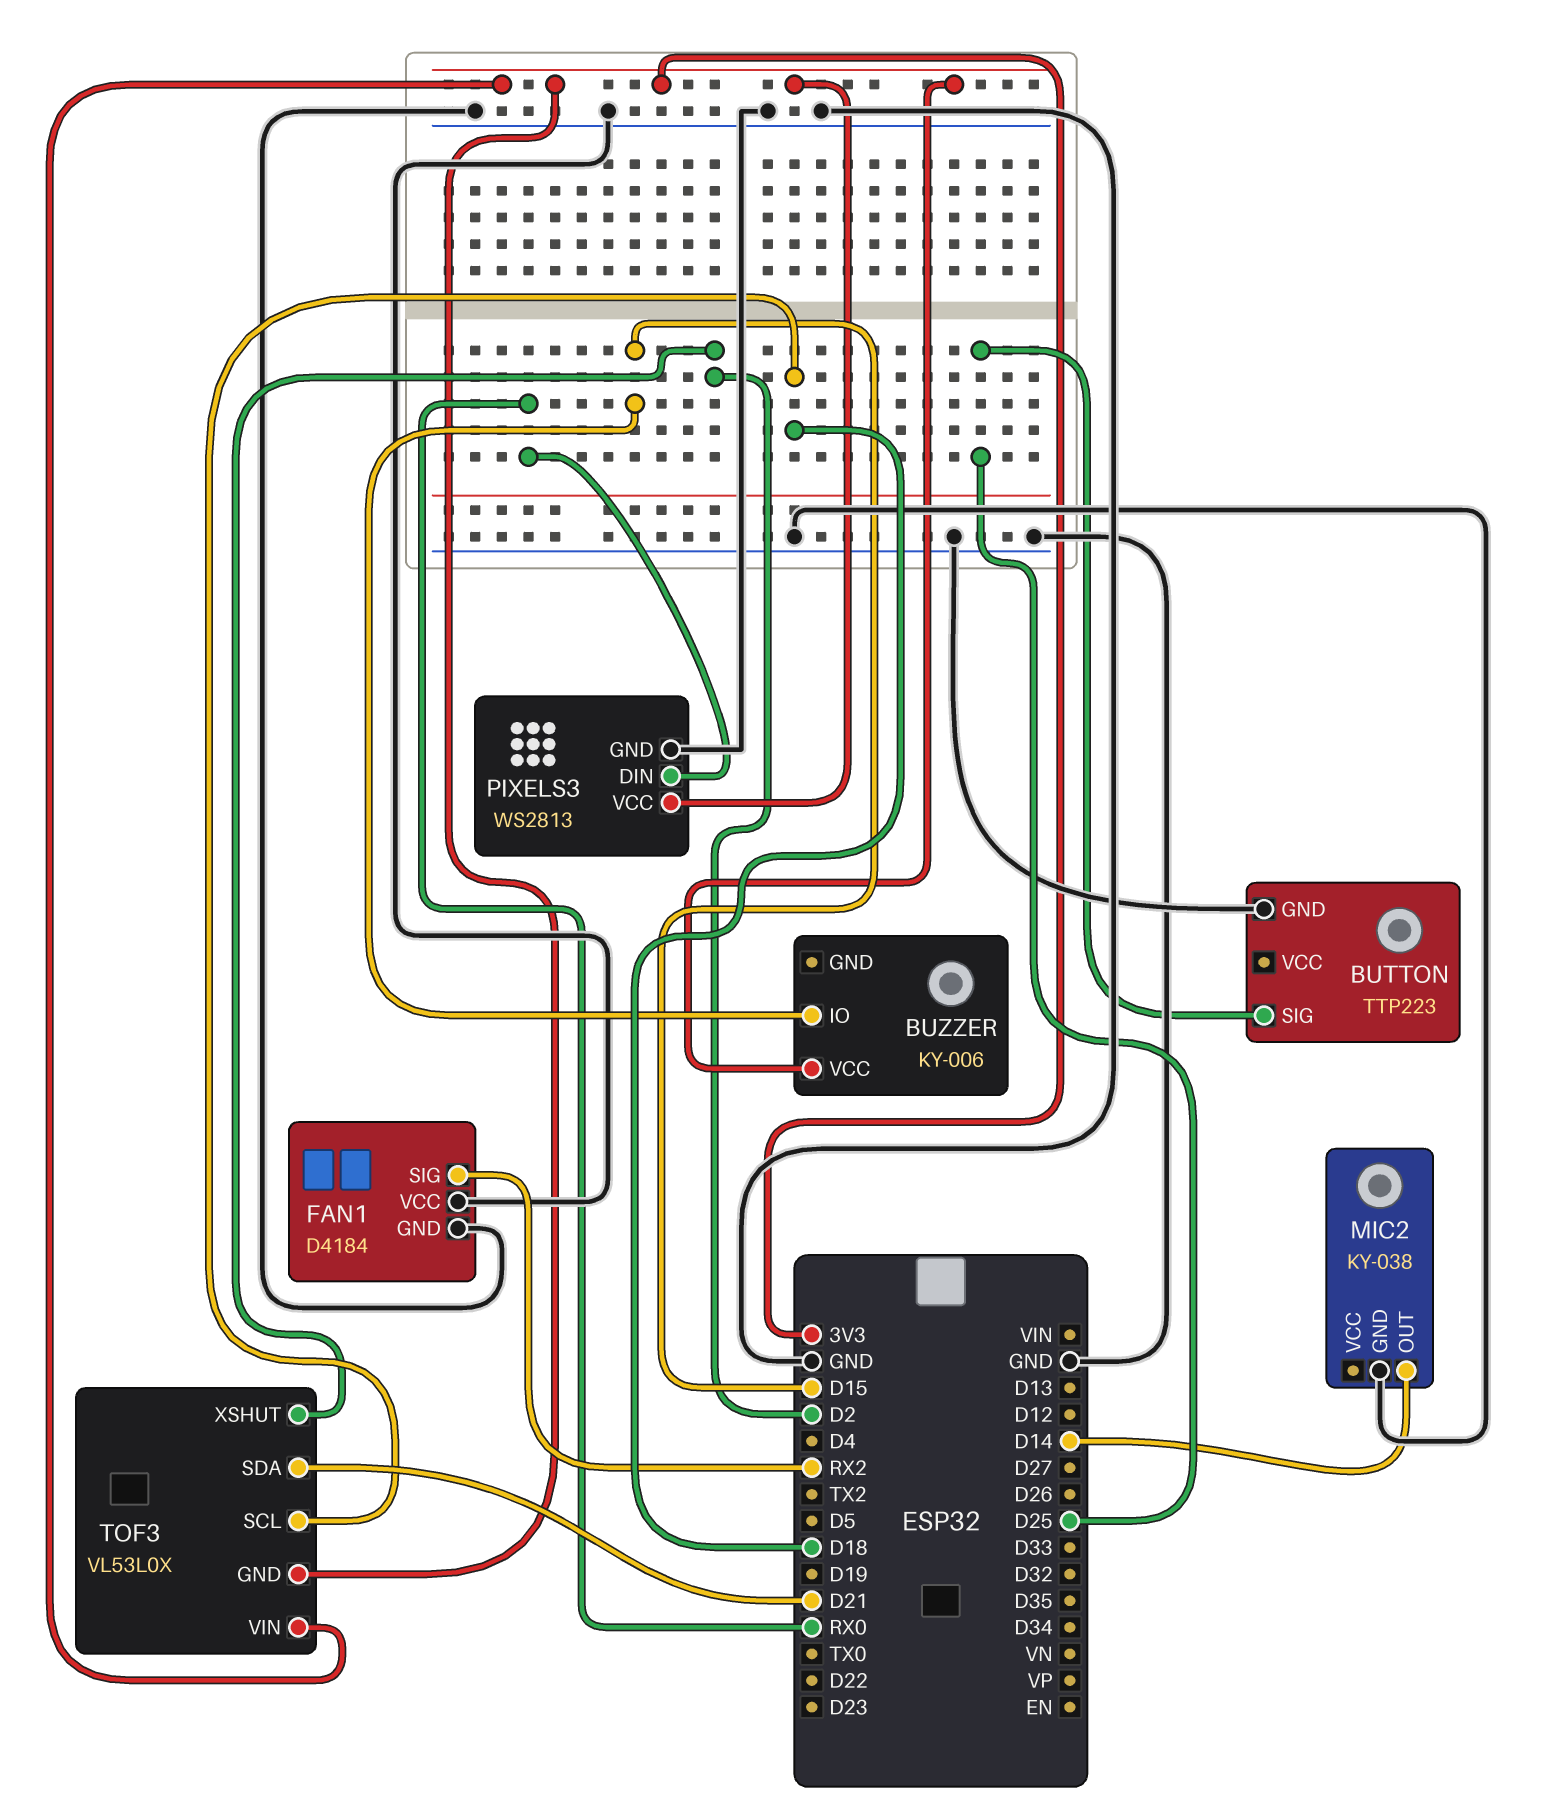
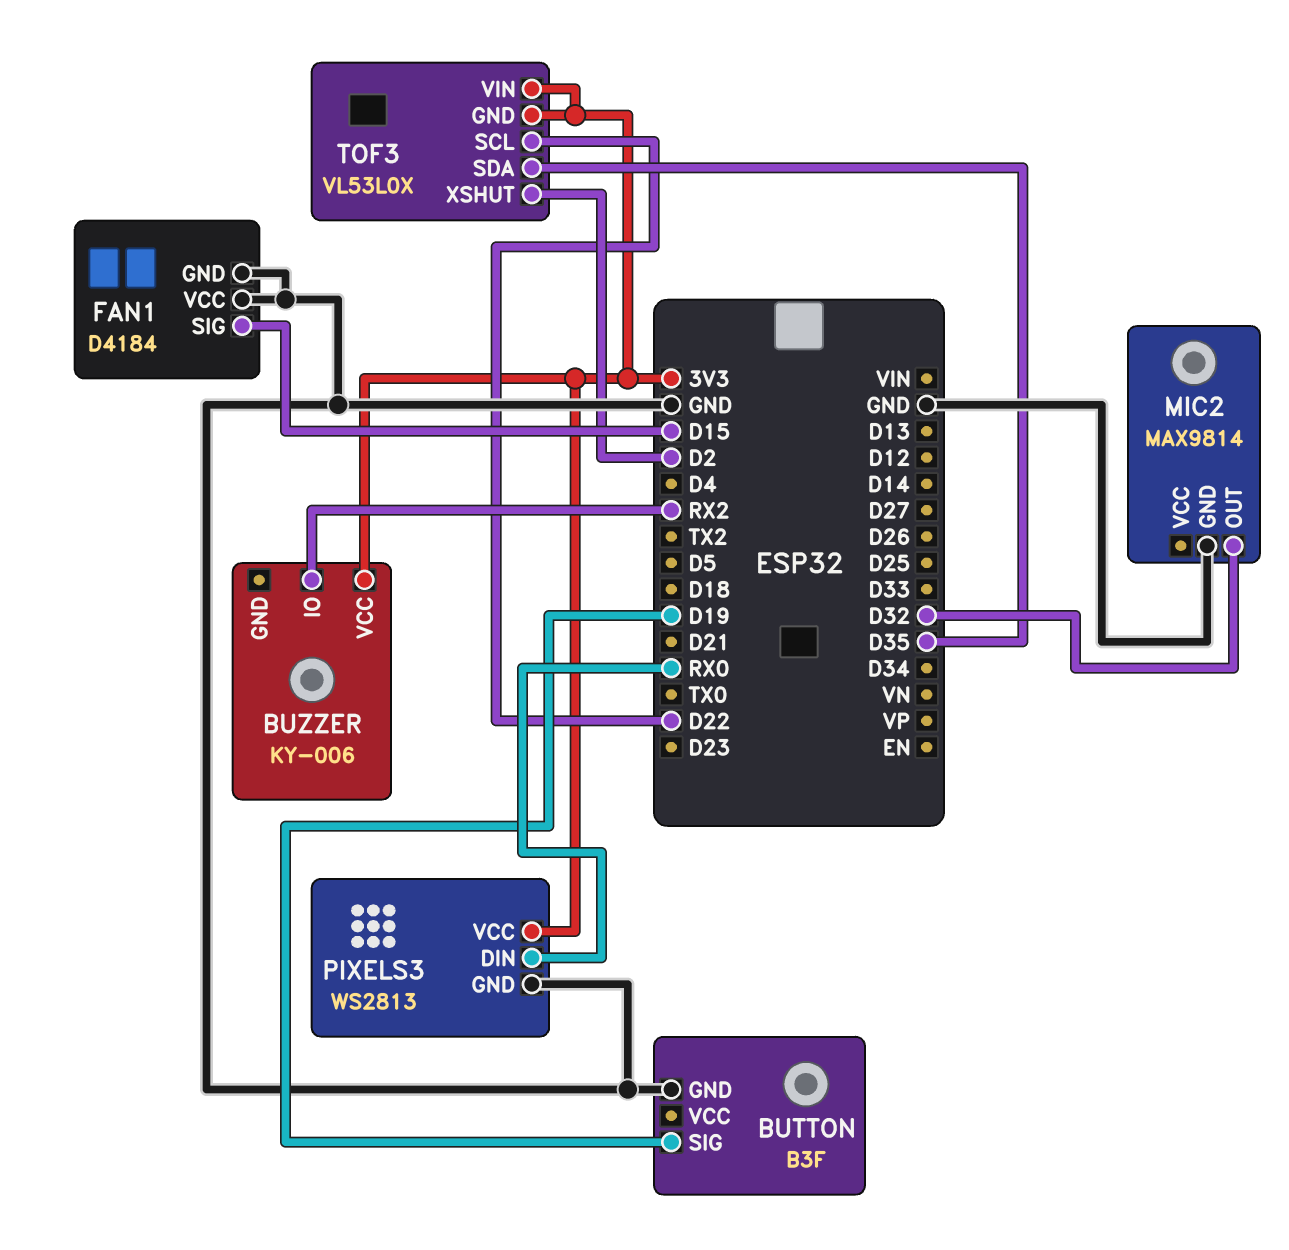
BUTTON: TTP223 -> B3F
BUTTON pin SIG: D25 -> D19
BUZZER pin IO: D15 -> RX2
FAN1 pin SIG: RX2 -> D15
MIC2: KY-038 -> MAX9814
MIC2 pin OUT: D14 -> D32
TOF3 pin SCL: D18 -> D22
TOF3 pin SDA: D21 -> D35

